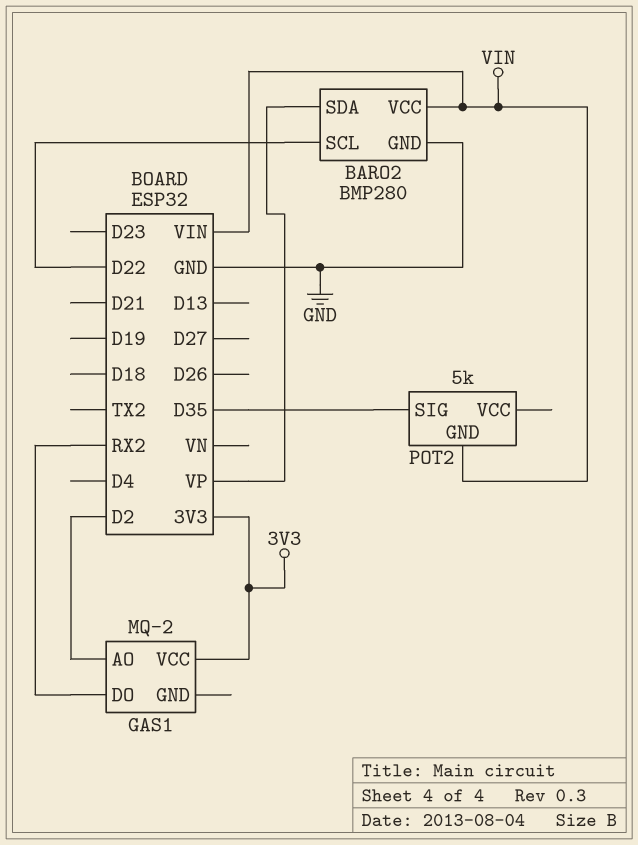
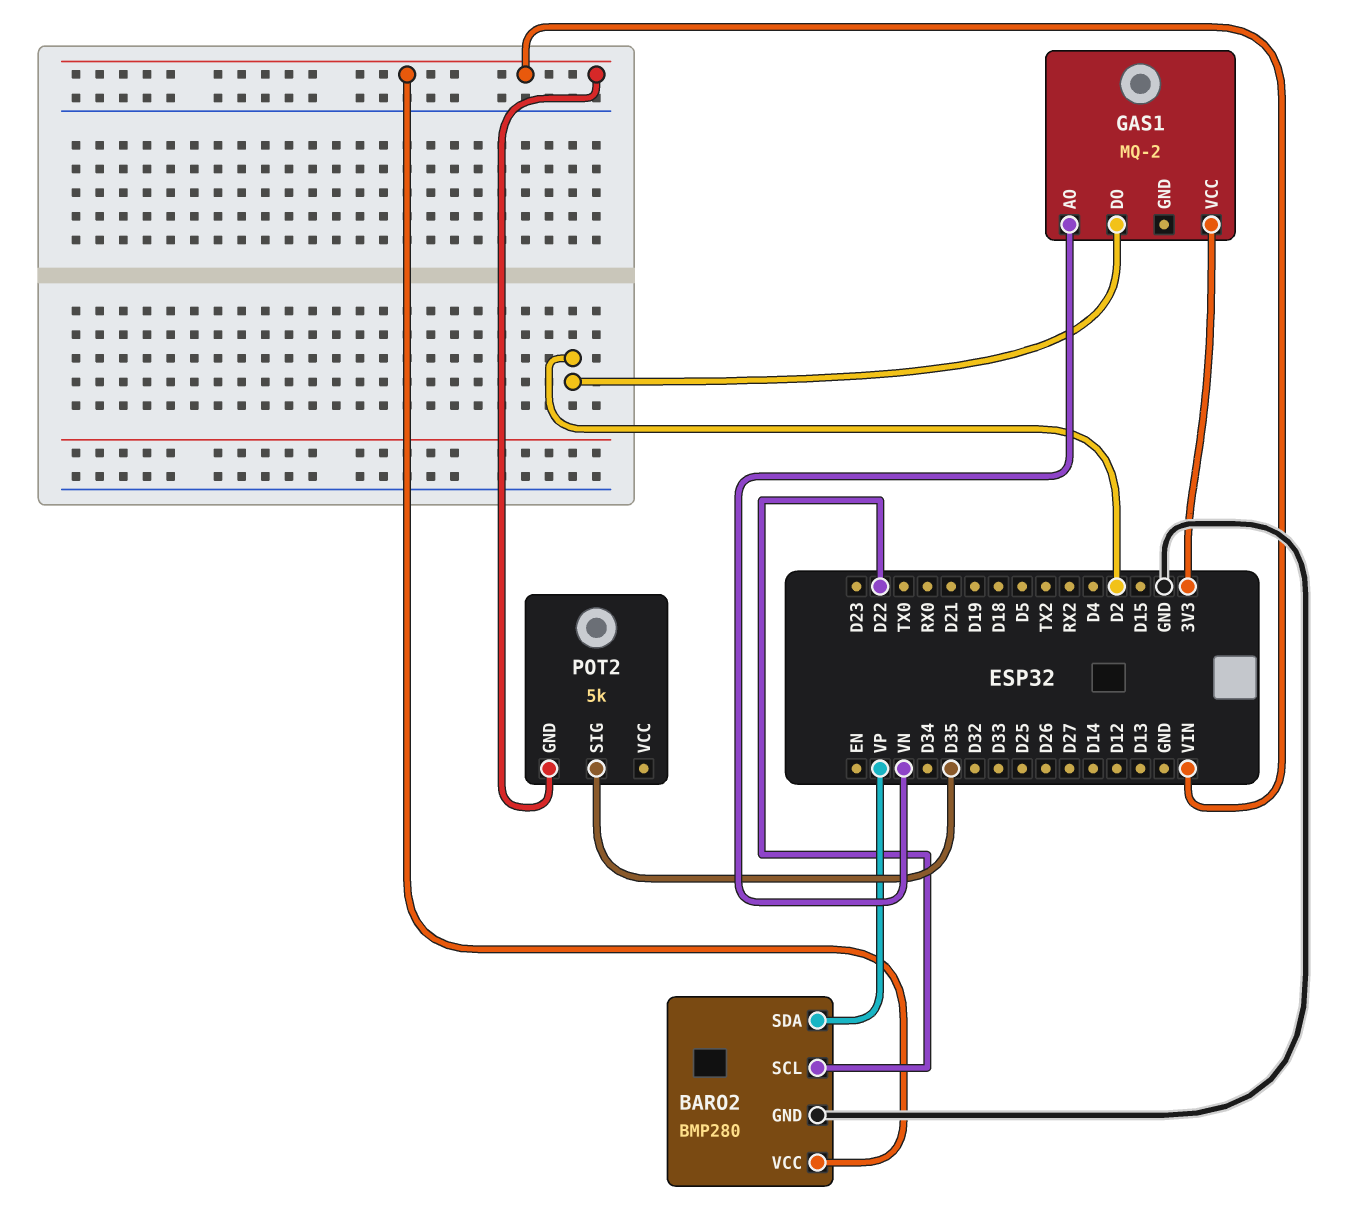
GAS1 pin AO: D2 -> VN
GAS1 pin DO: RX2 -> D2

